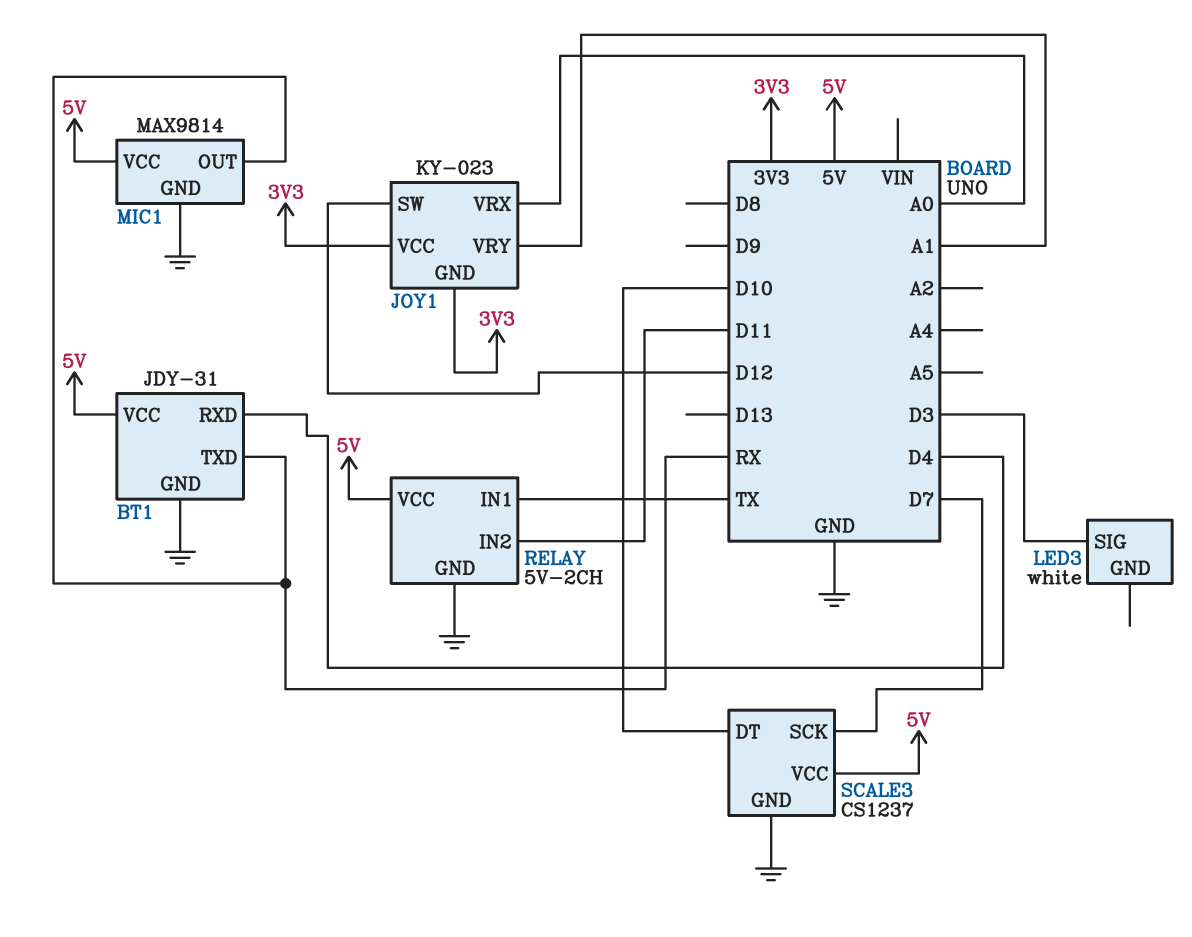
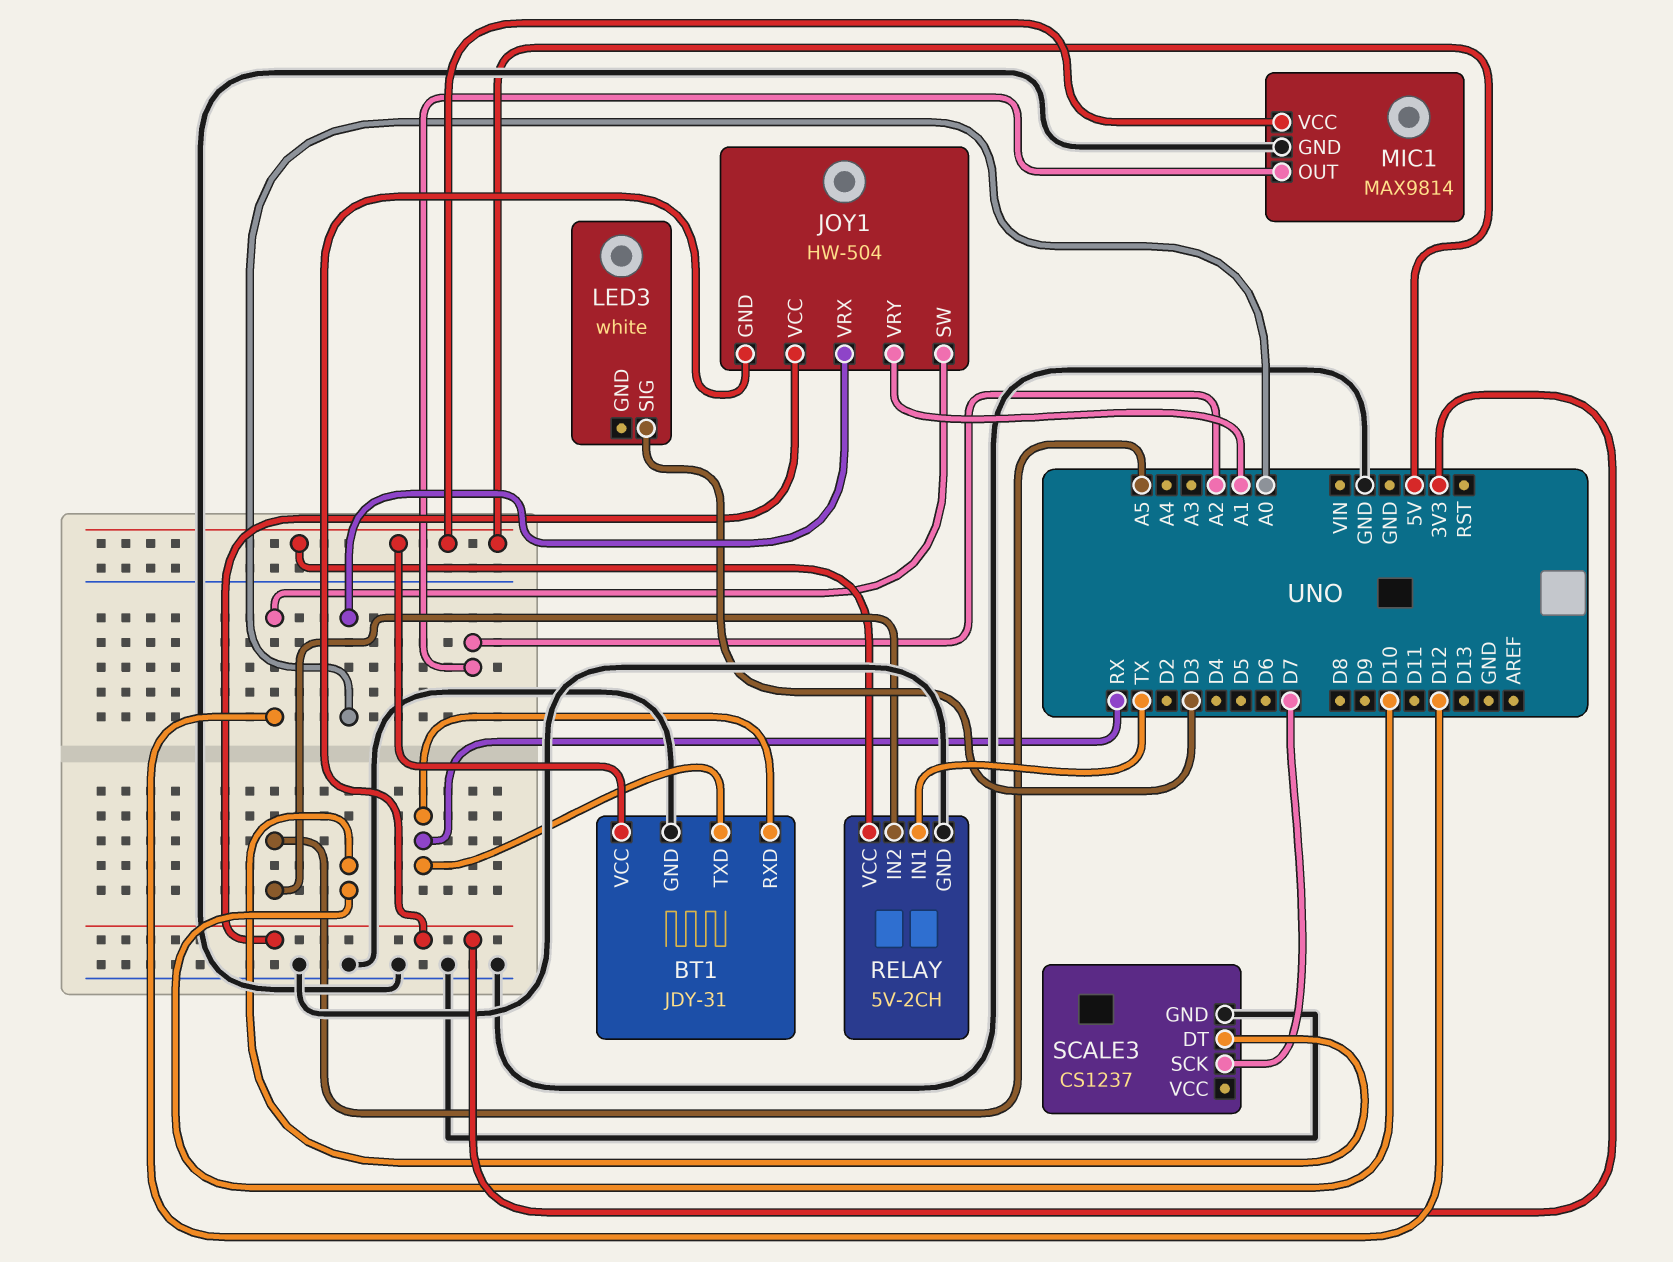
BT1 pin RXD: D4 -> RX
JOY1: KY-023 -> HW-504
MIC1 pin OUT: RX -> A2
RELAY pin IN2: D11 -> A5
SCALE3 pin VCC: 5V -> none

